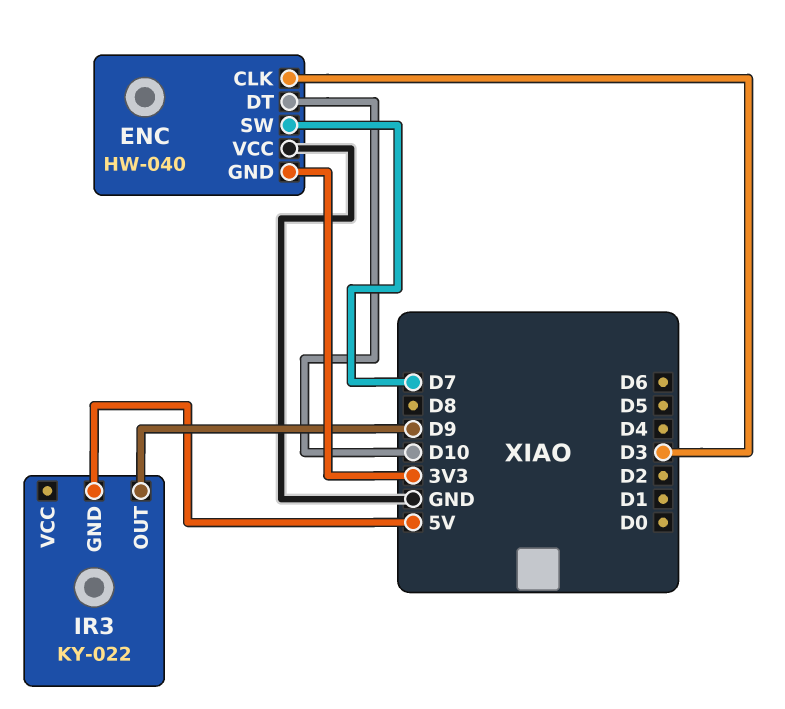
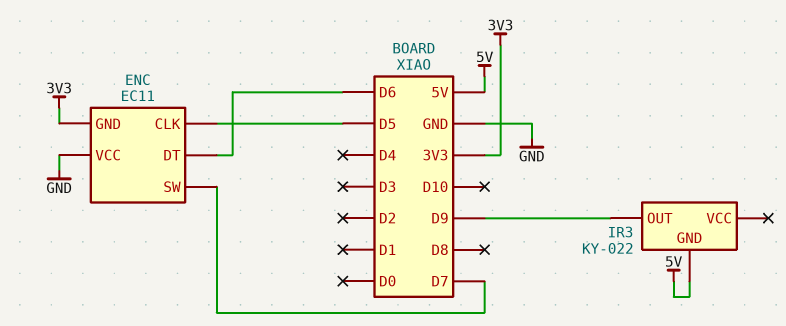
ENC: HW-040 -> EC11
ENC pin CLK: D3 -> D5
ENC pin DT: D10 -> D6

